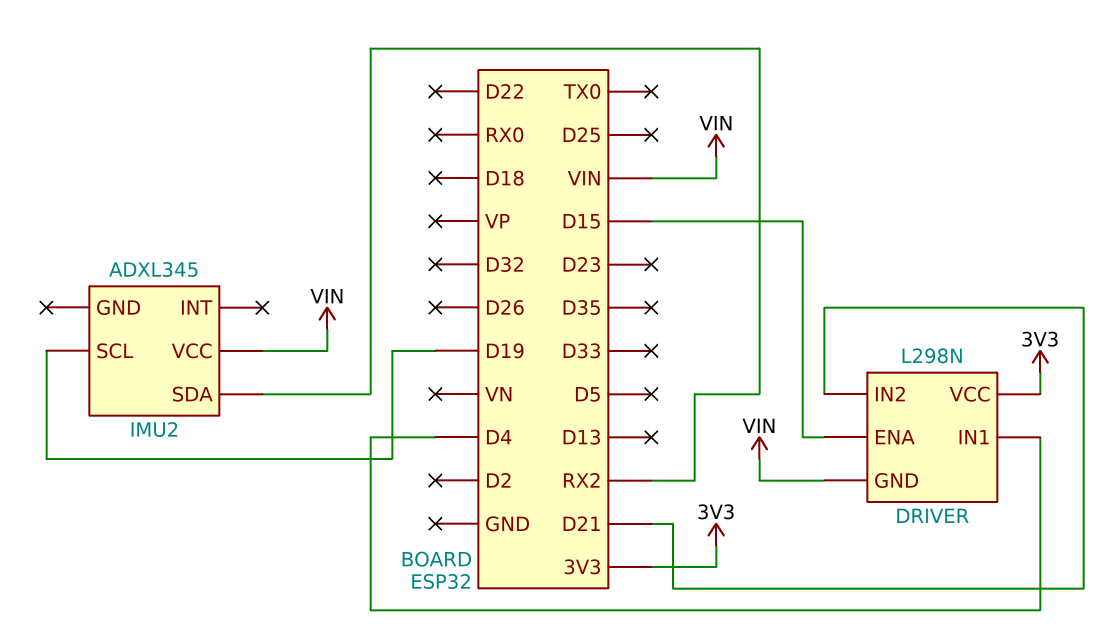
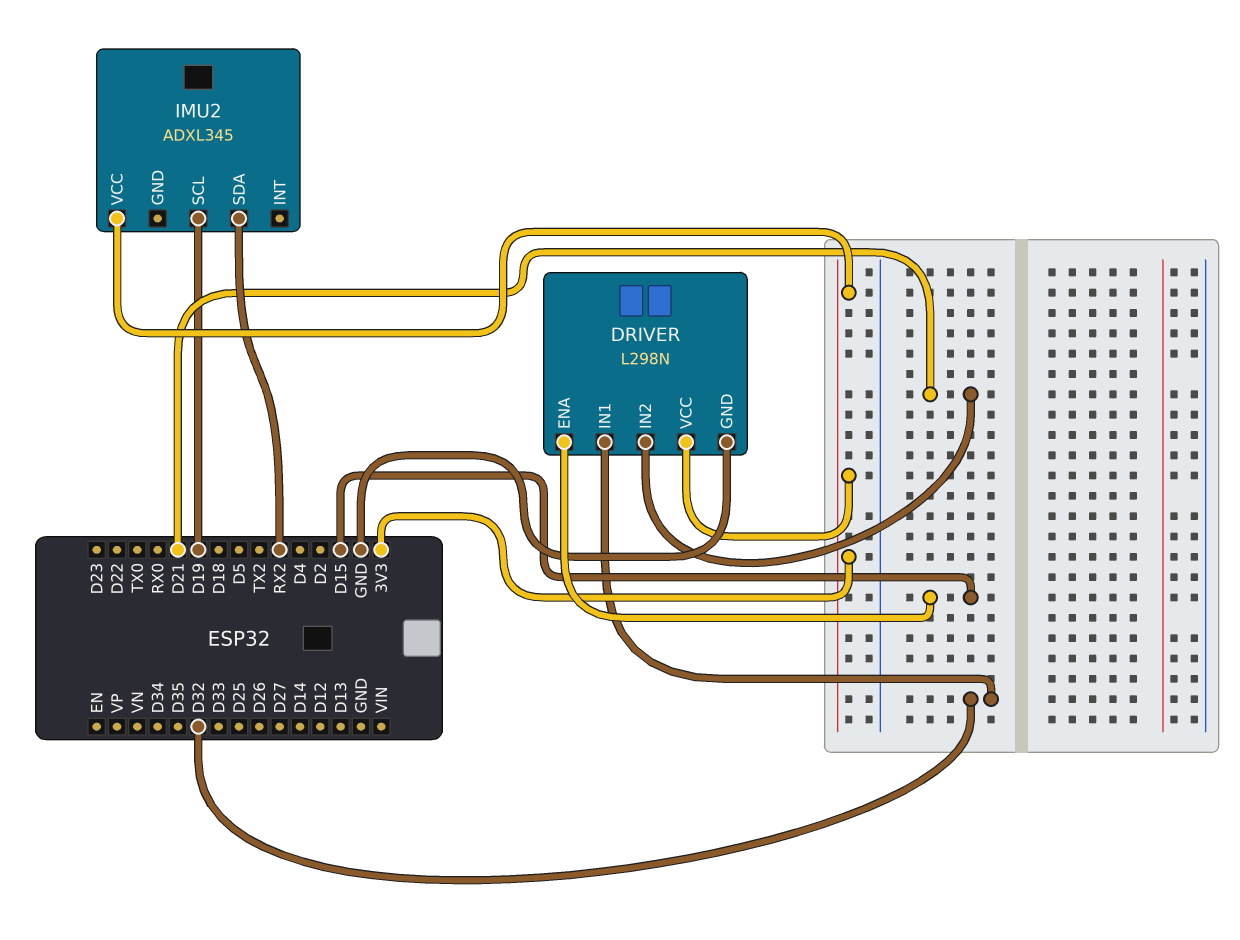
DRIVER pin GND: VIN -> GND
DRIVER pin IN1: D4 -> D32
IMU2 pin VCC: VIN -> 3V3

